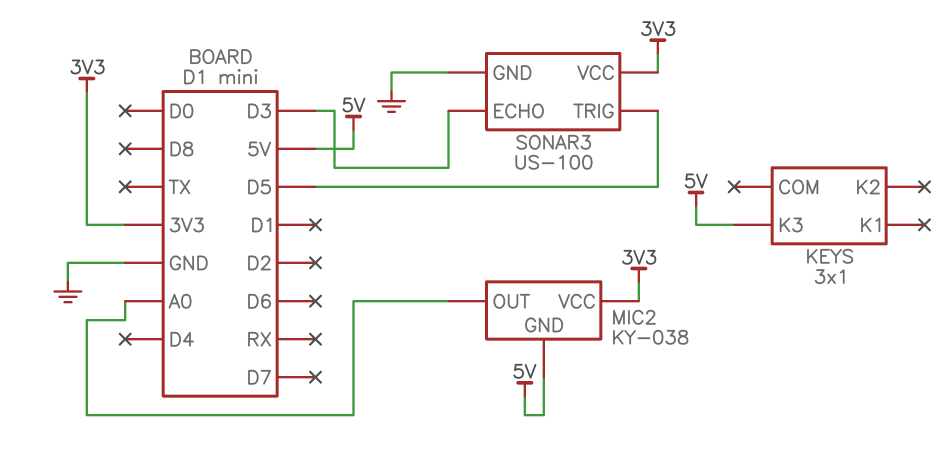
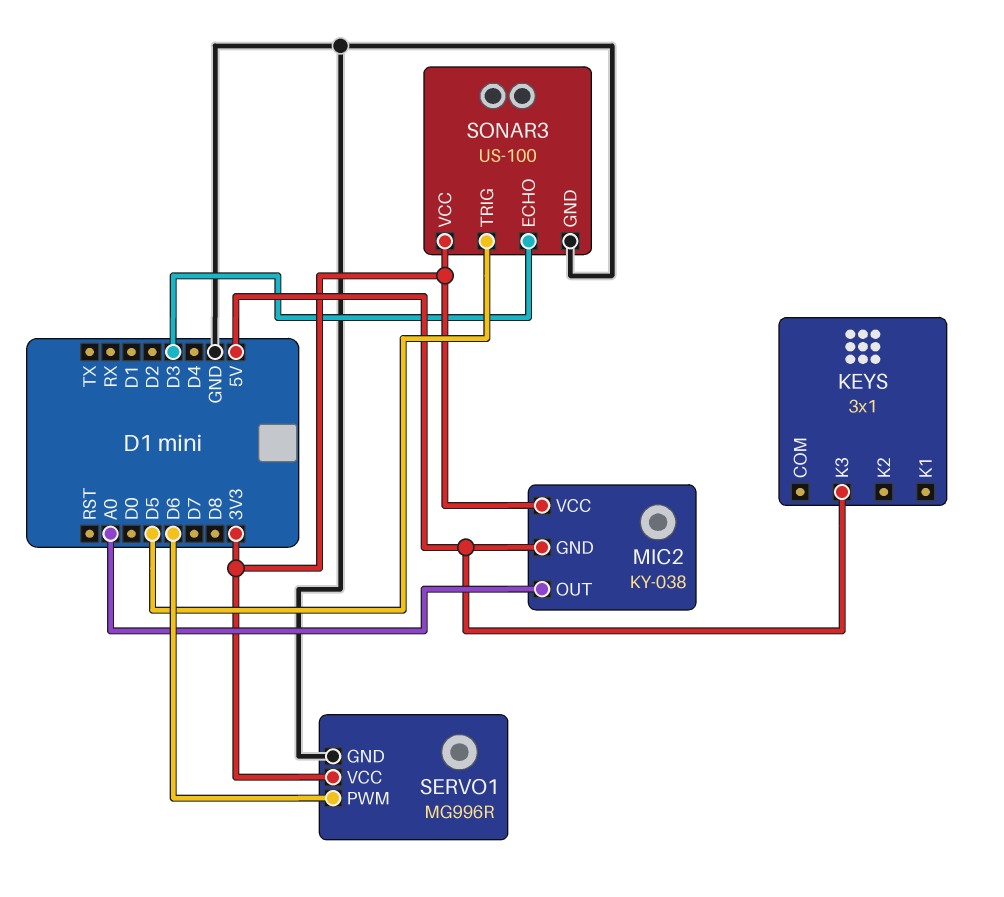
SERVO1: none -> MG996R
SERVO1 pin GND: none -> GND
SERVO1 pin PWM: none -> D6
SERVO1 pin VCC: none -> 3V3

